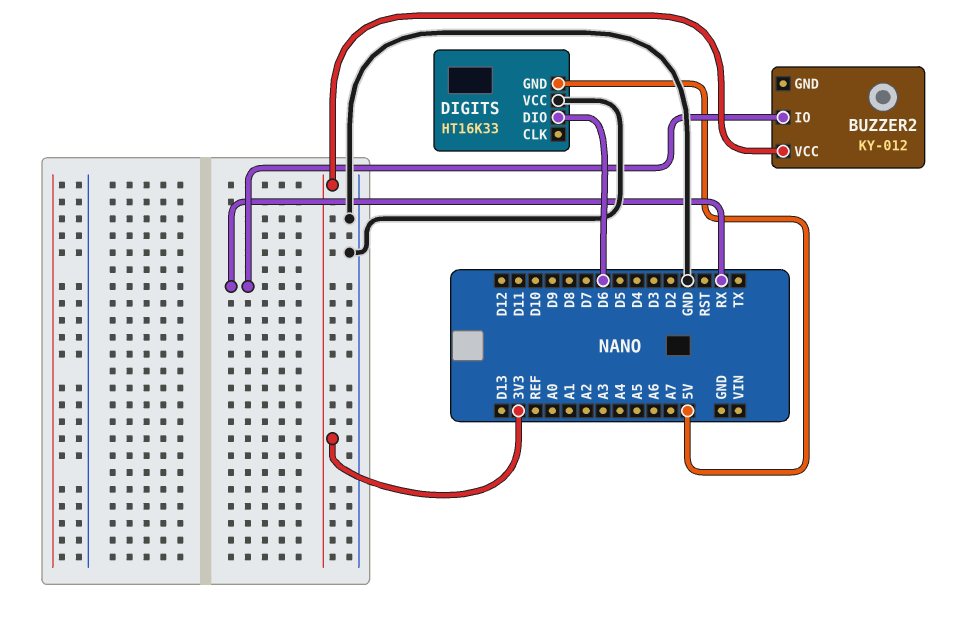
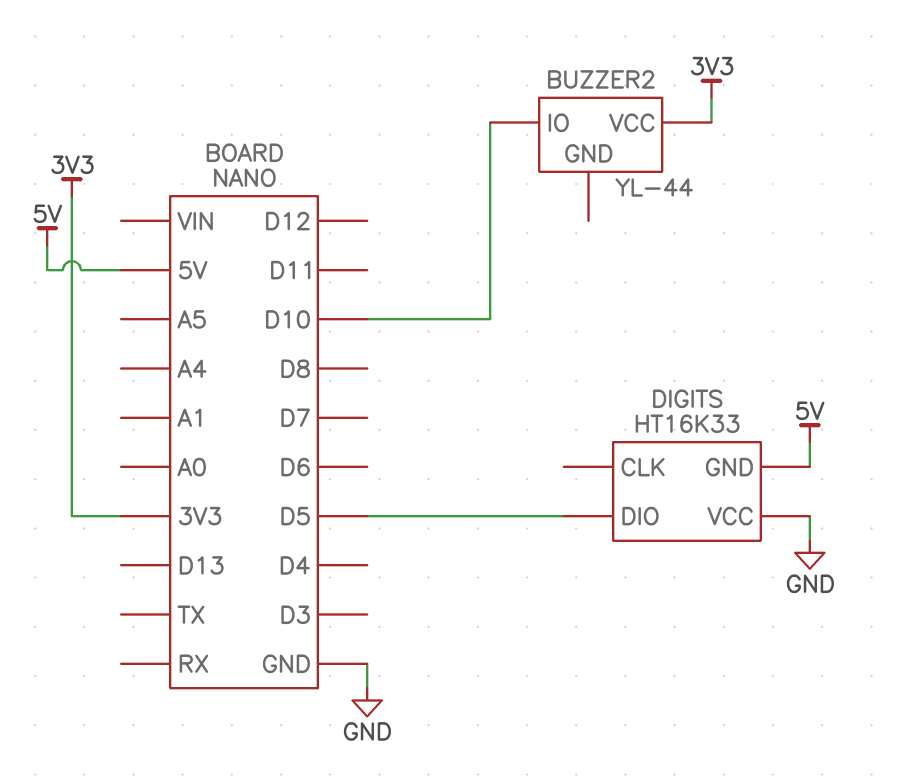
BUZZER2: KY-012 -> YL-44
BUZZER2 pin IO: RX -> D10
DIGITS pin DIO: D6 -> D5

